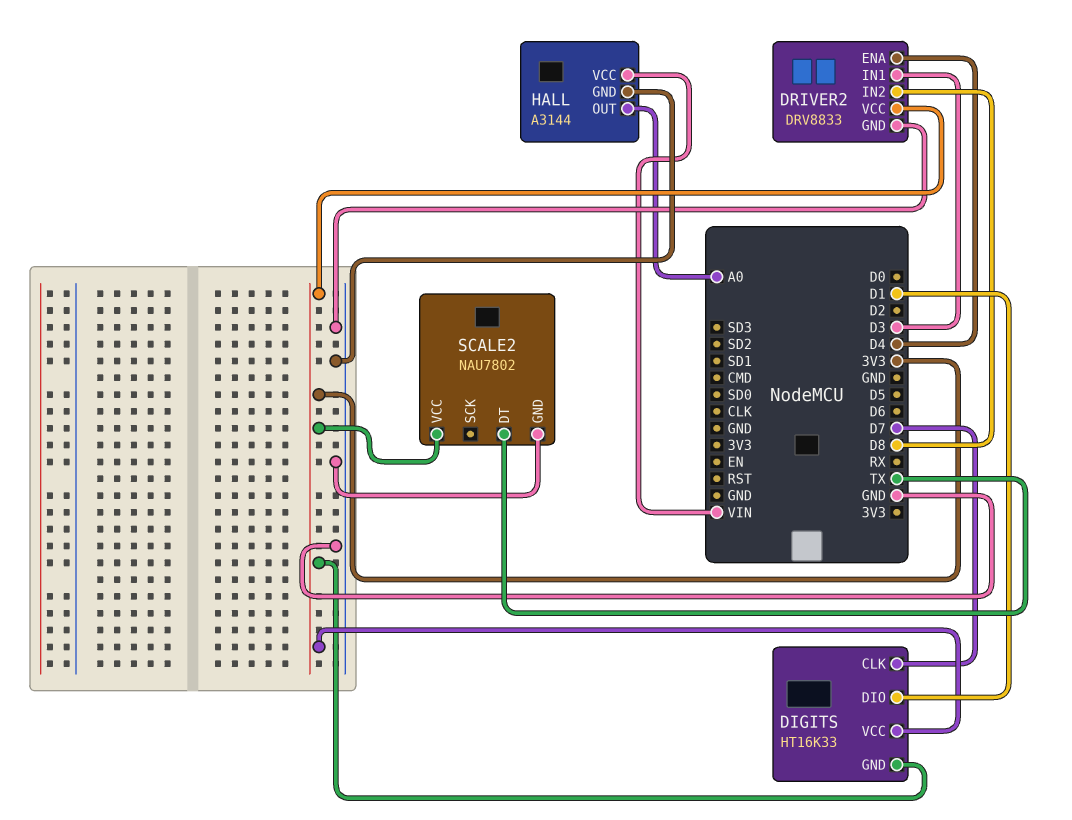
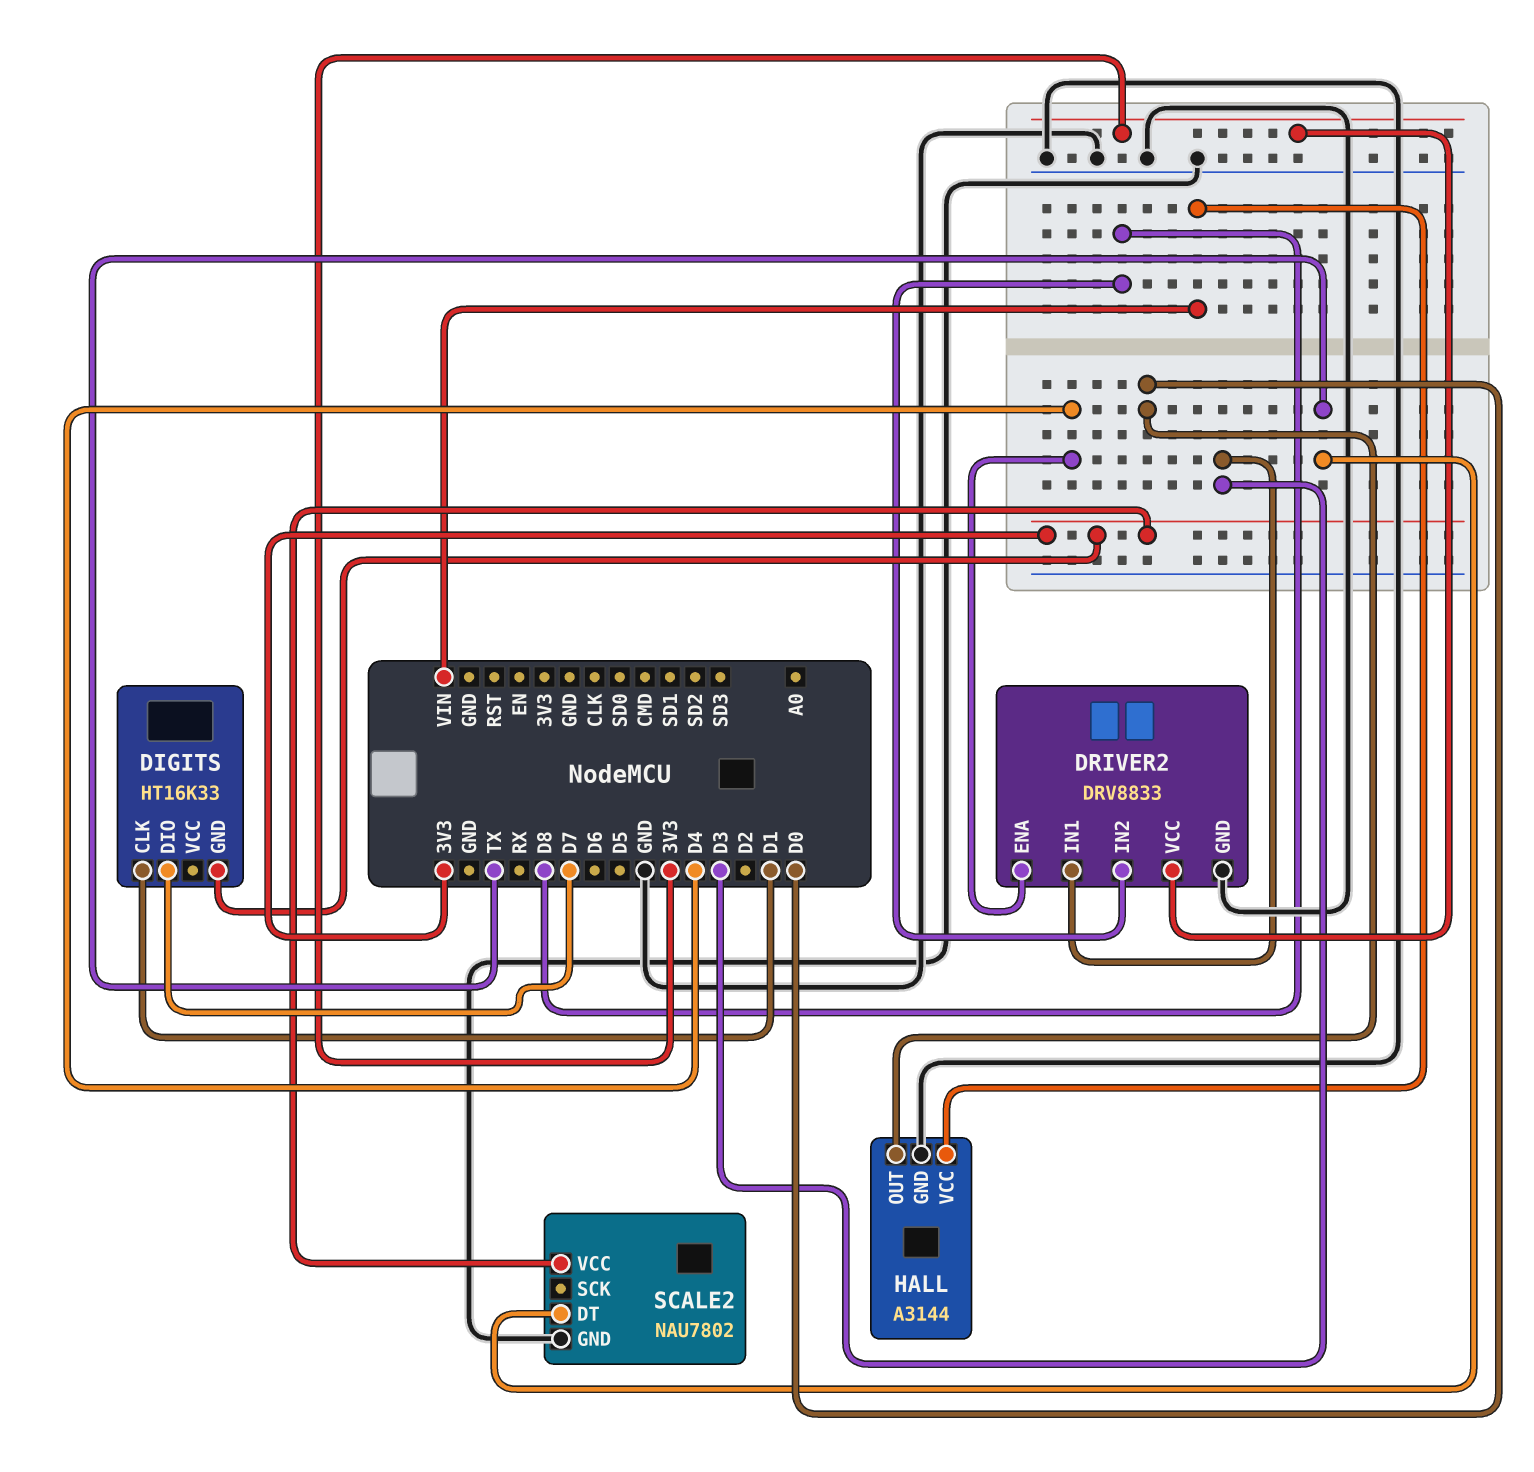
DIGITS pin CLK: D7 -> D1
DIGITS pin DIO: D1 -> D7
DIGITS pin VCC: 3V3 -> none
HALL pin OUT: A0 -> D0

